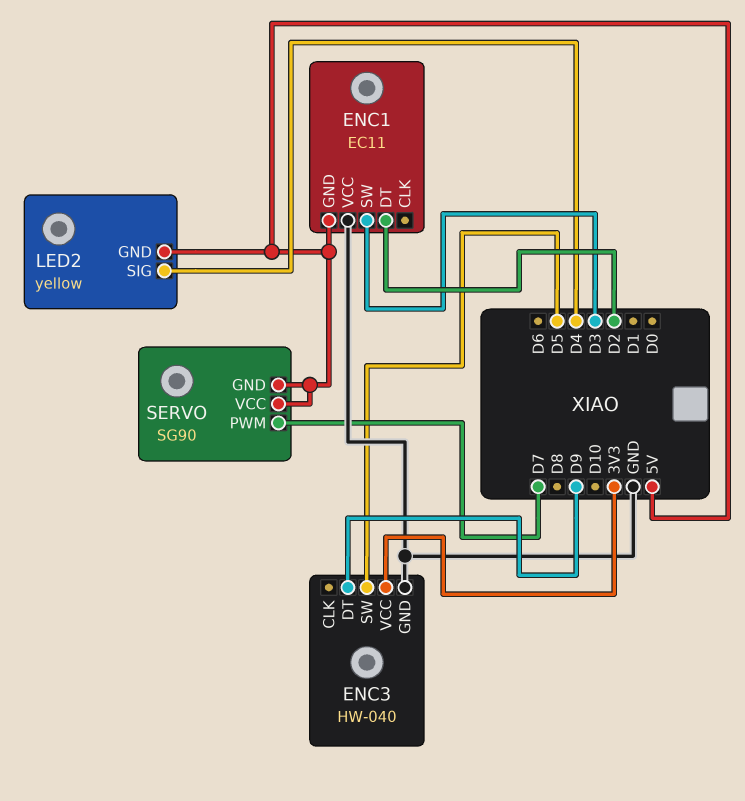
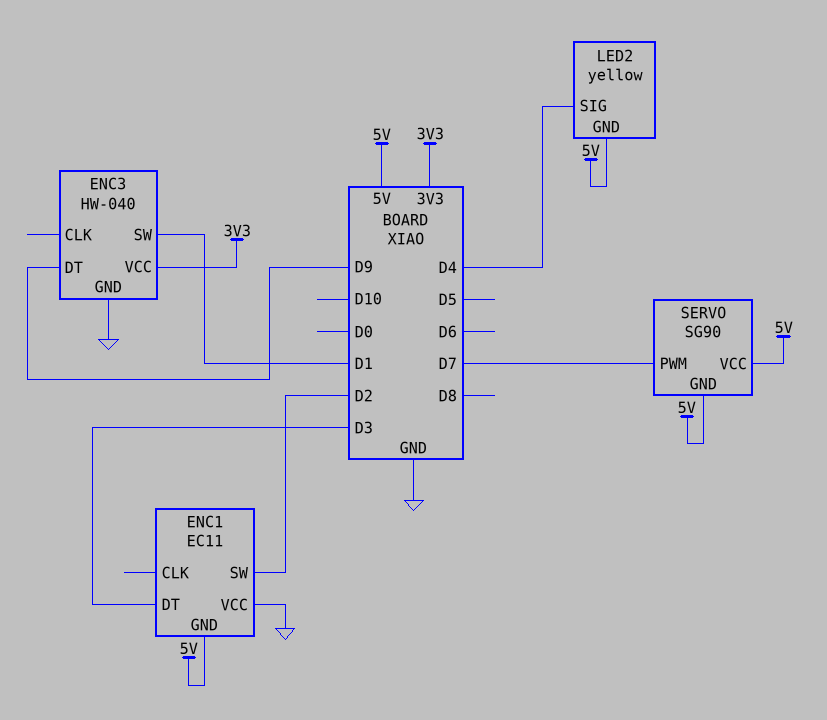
ENC1 pin DT: D2 -> D3
ENC1 pin SW: D3 -> D2
ENC3 pin SW: D5 -> D1

